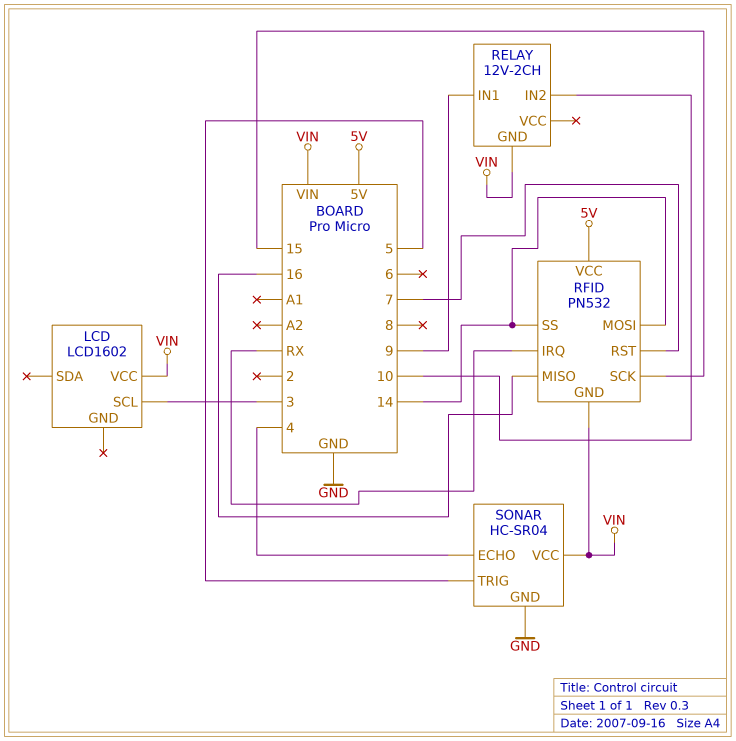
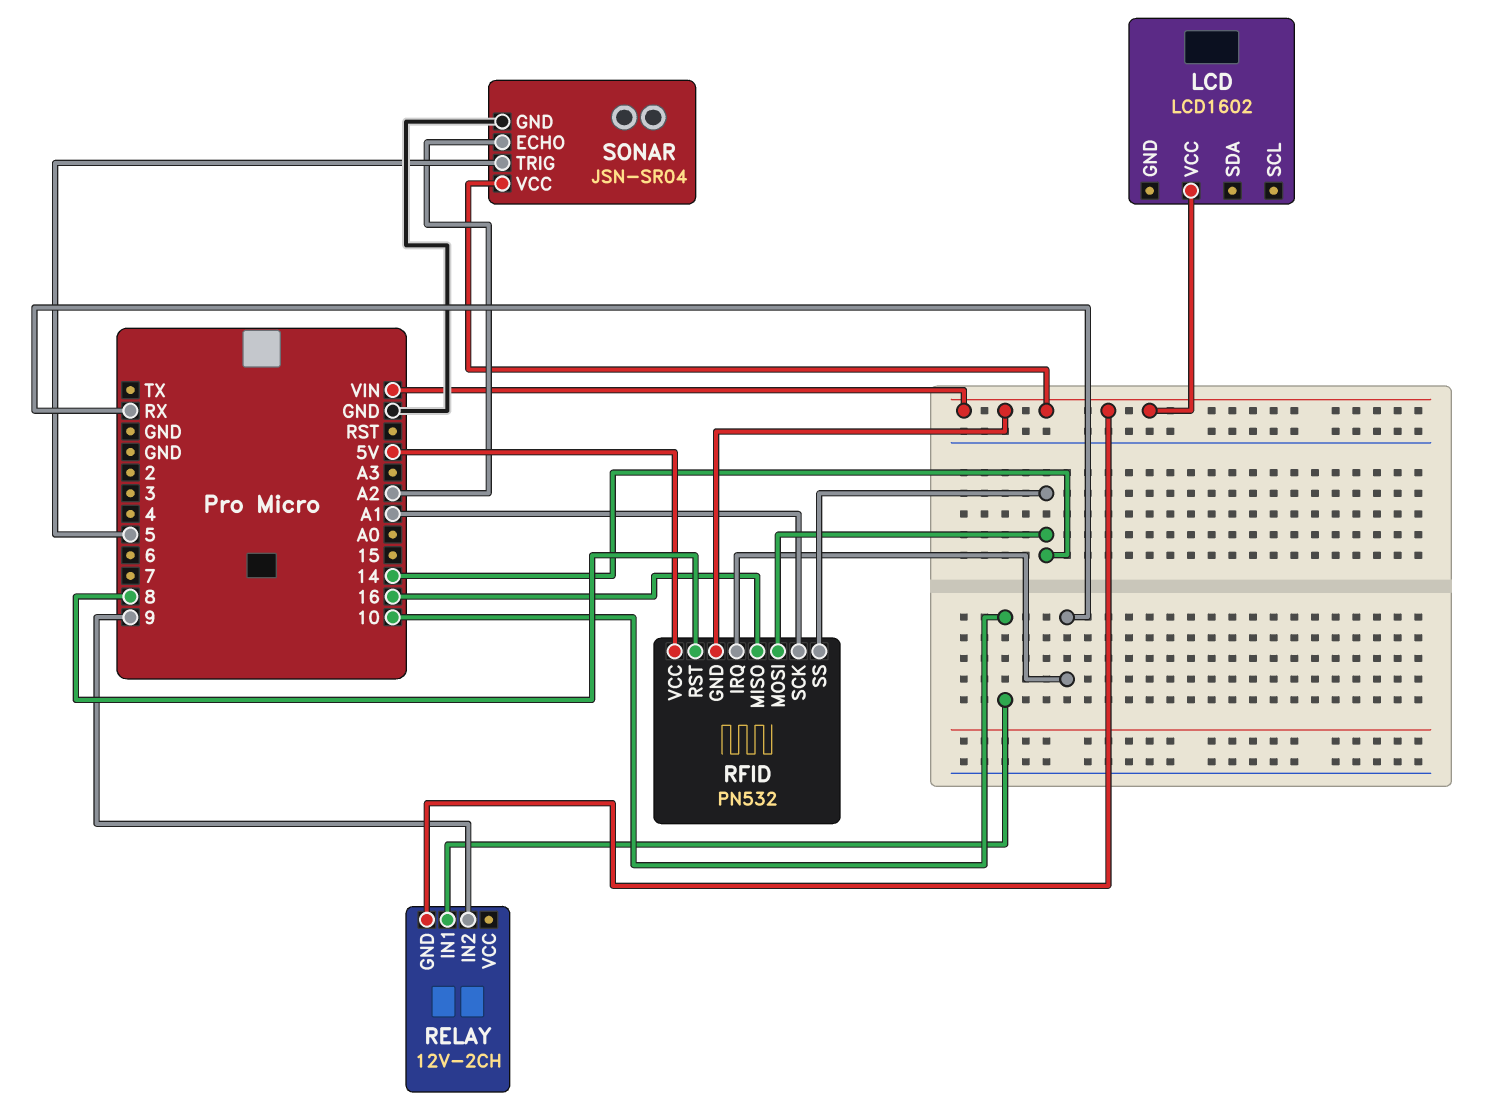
LCD pin SCL: 3 -> none
RELAY pin IN1: 9 -> 10
RELAY pin IN2: 10 -> 9
RFID pin RST: 7 -> 8
RFID pin SCK: 15 -> A1
SONAR: HC-SR04 -> JSN-SR04
SONAR pin ECHO: 4 -> A2

